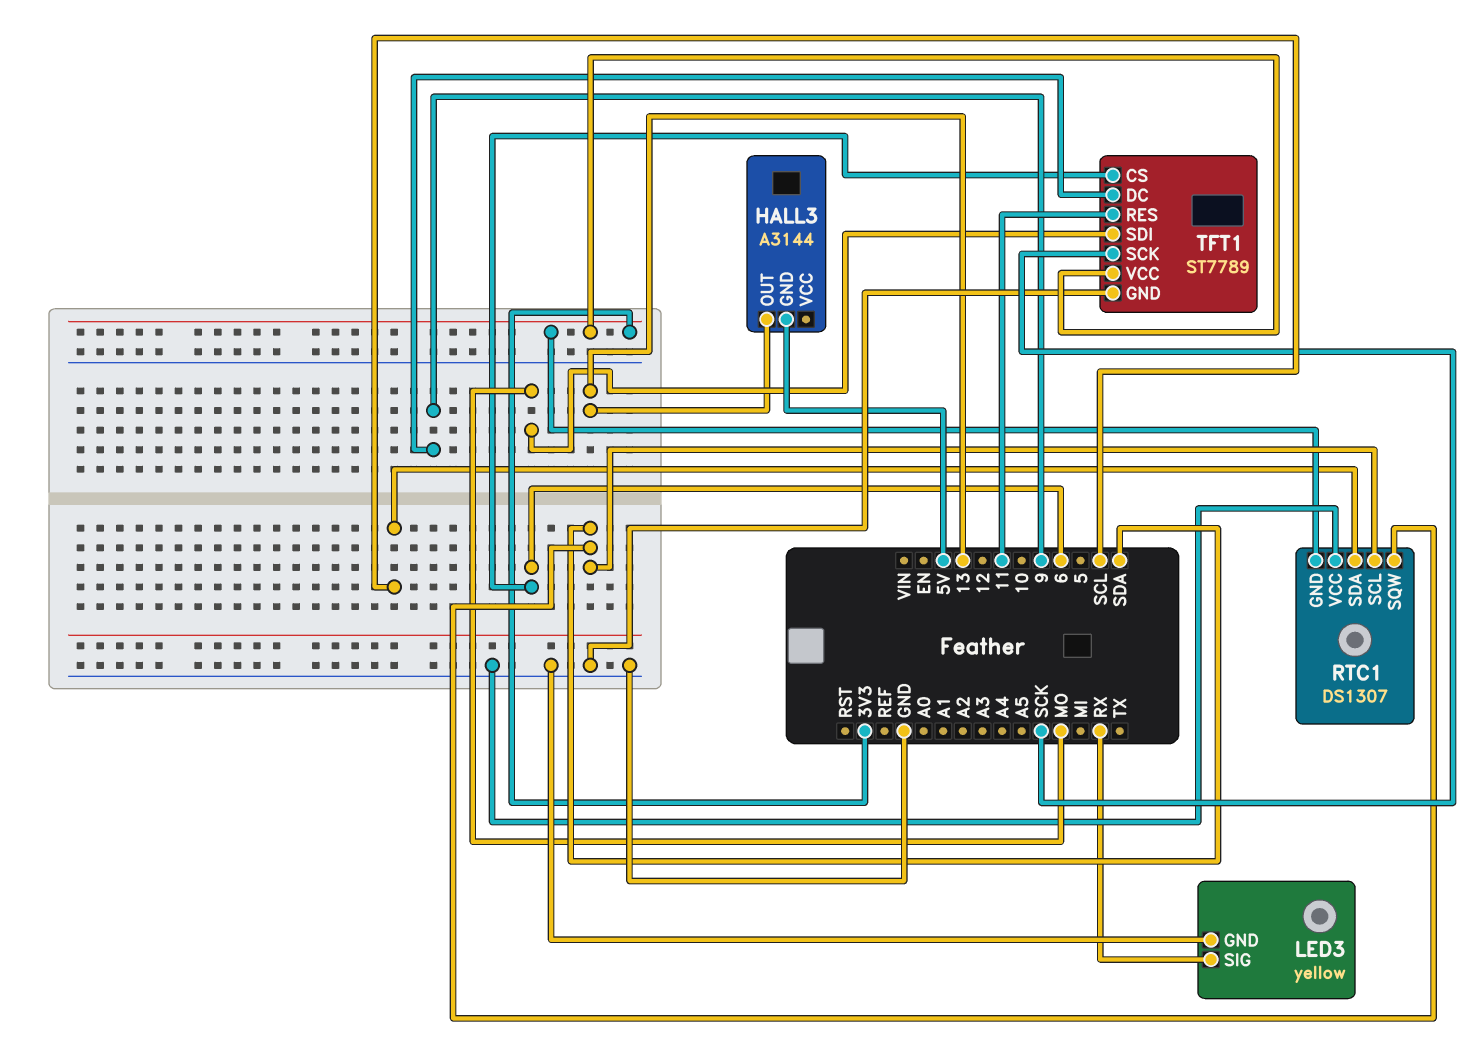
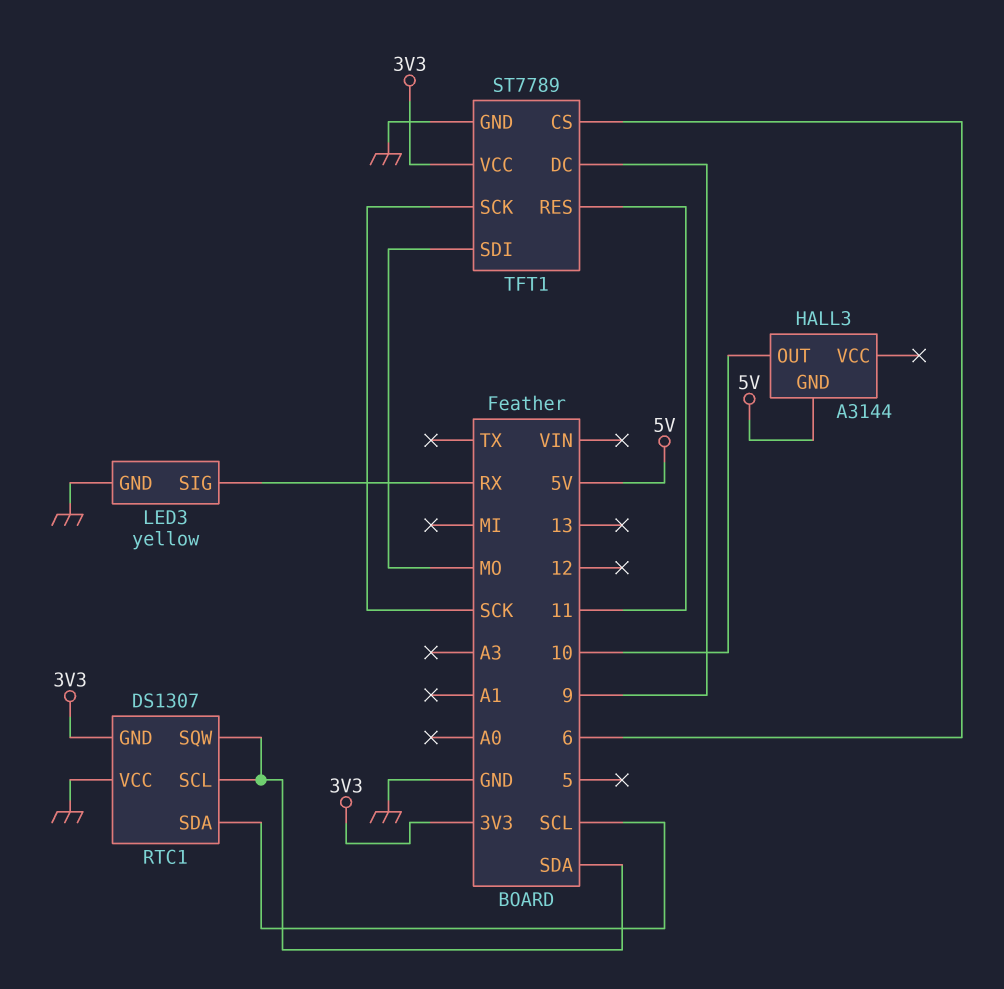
HALL3 pin OUT: 13 -> 10

